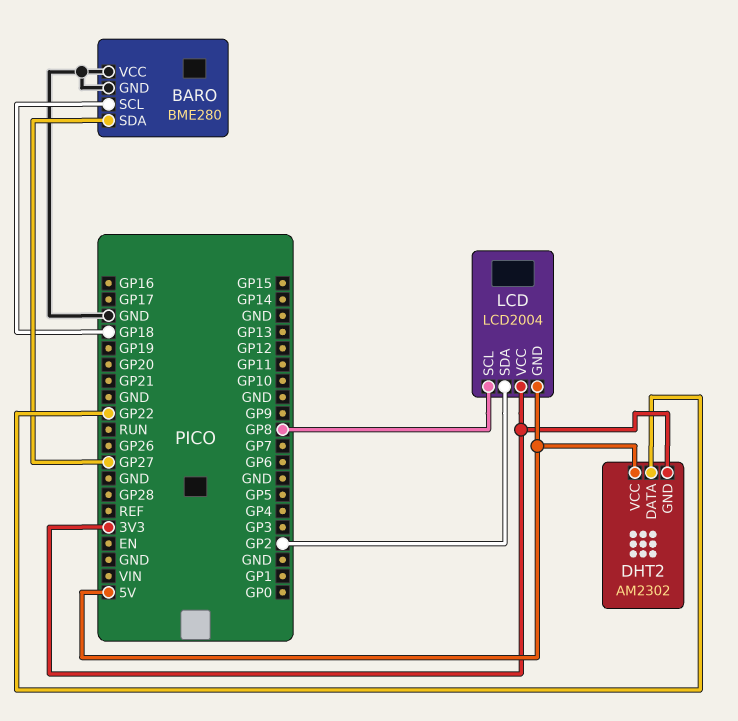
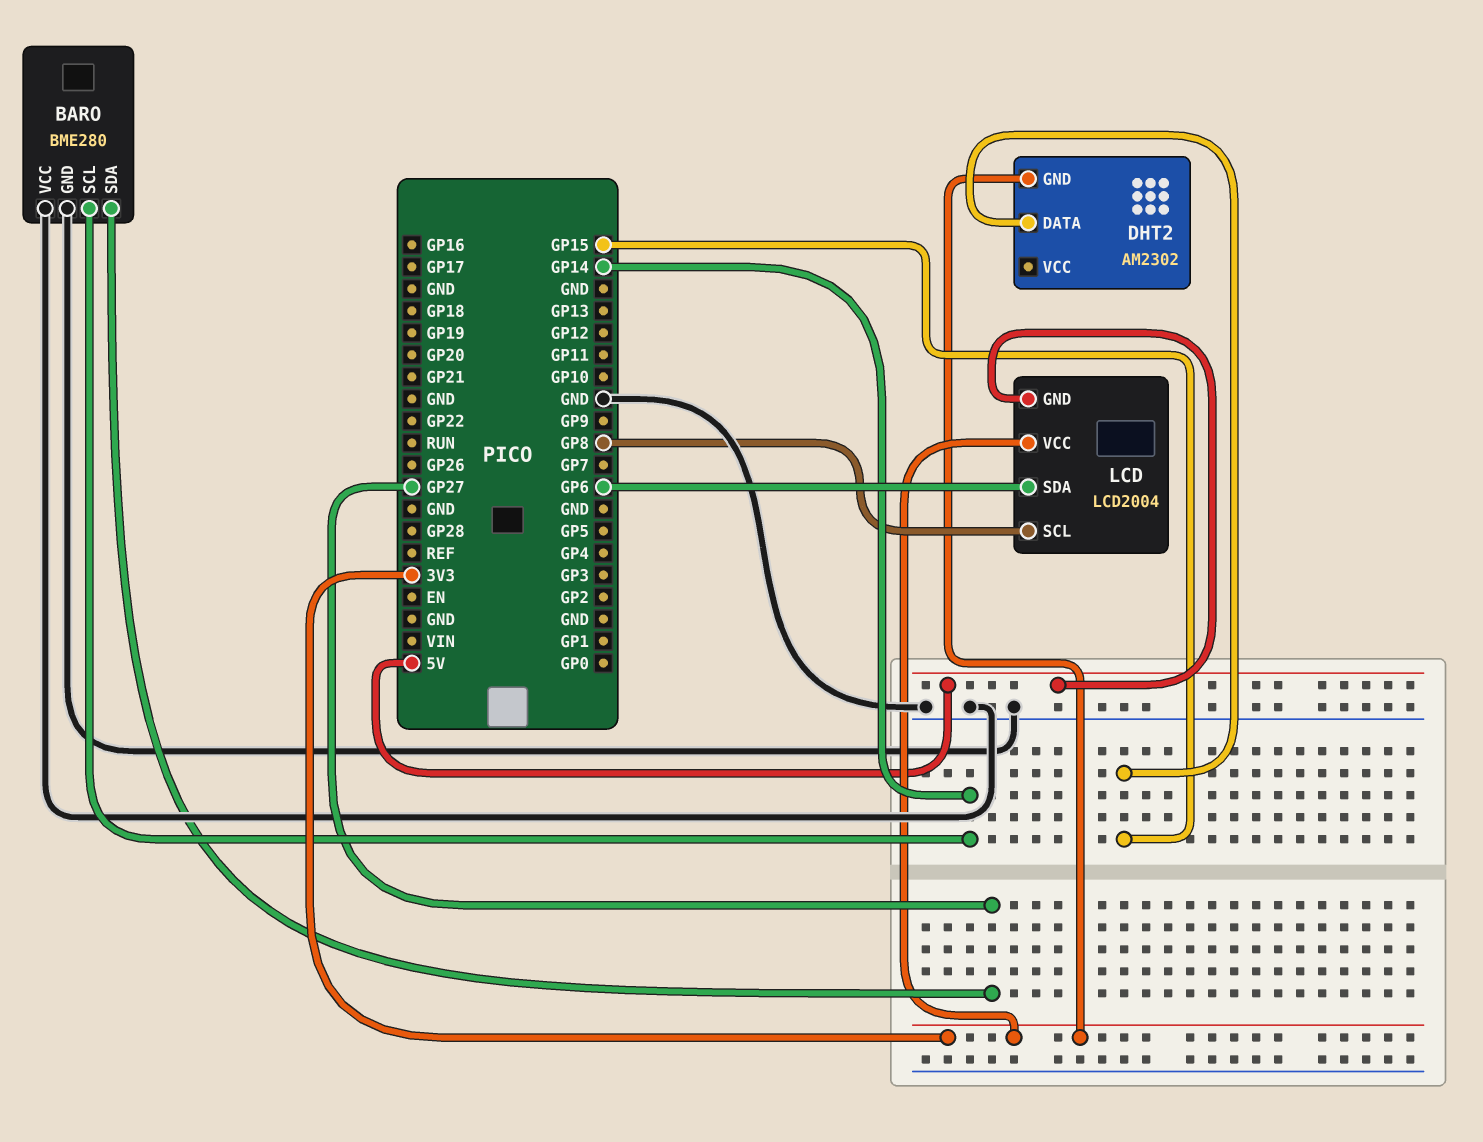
BARO pin SCL: GP18 -> GP14
DHT2 pin DATA: GP22 -> GP15
DHT2 pin VCC: 5V -> none
LCD pin SDA: GP2 -> GP6

